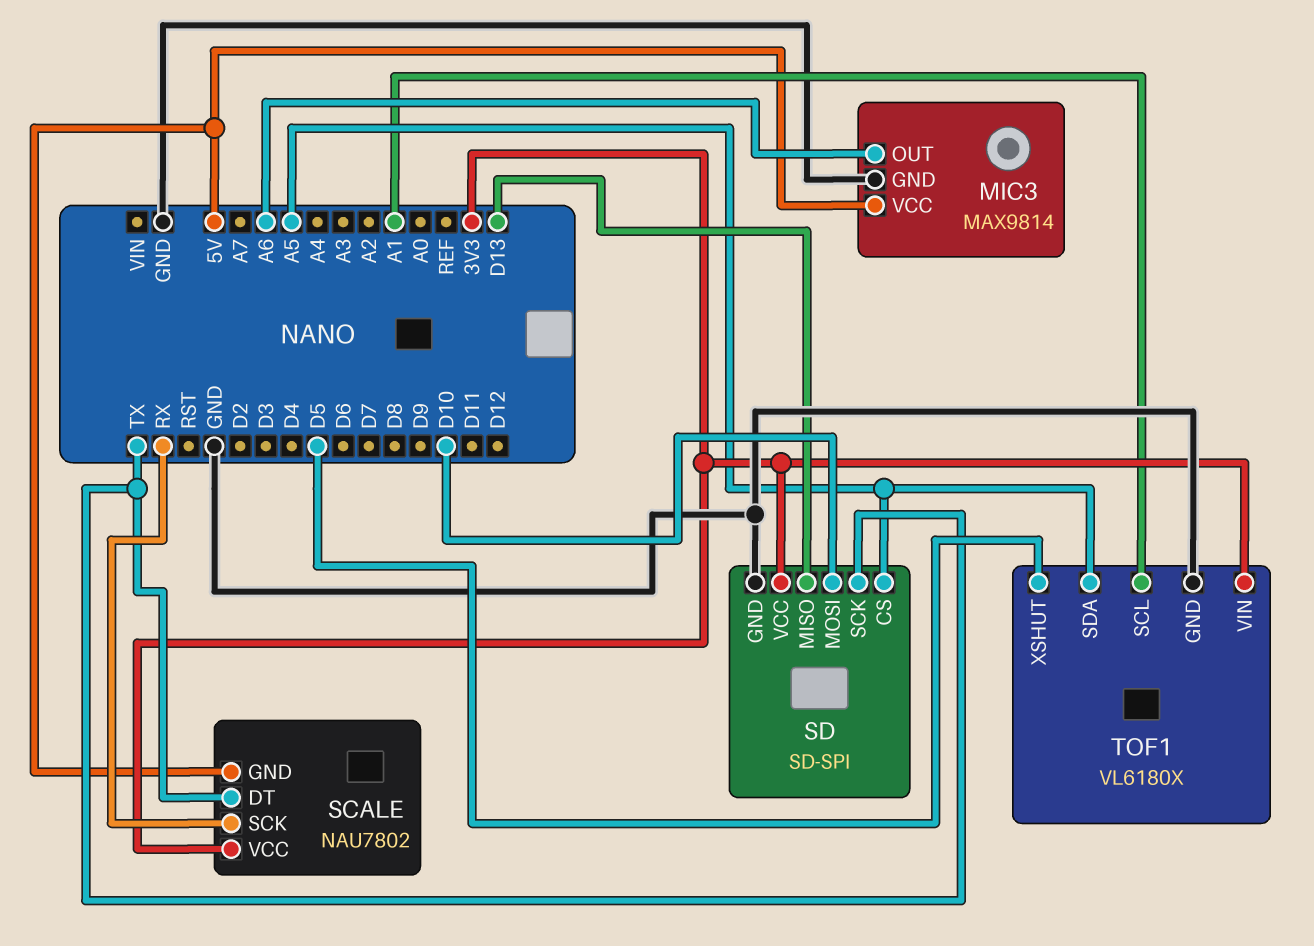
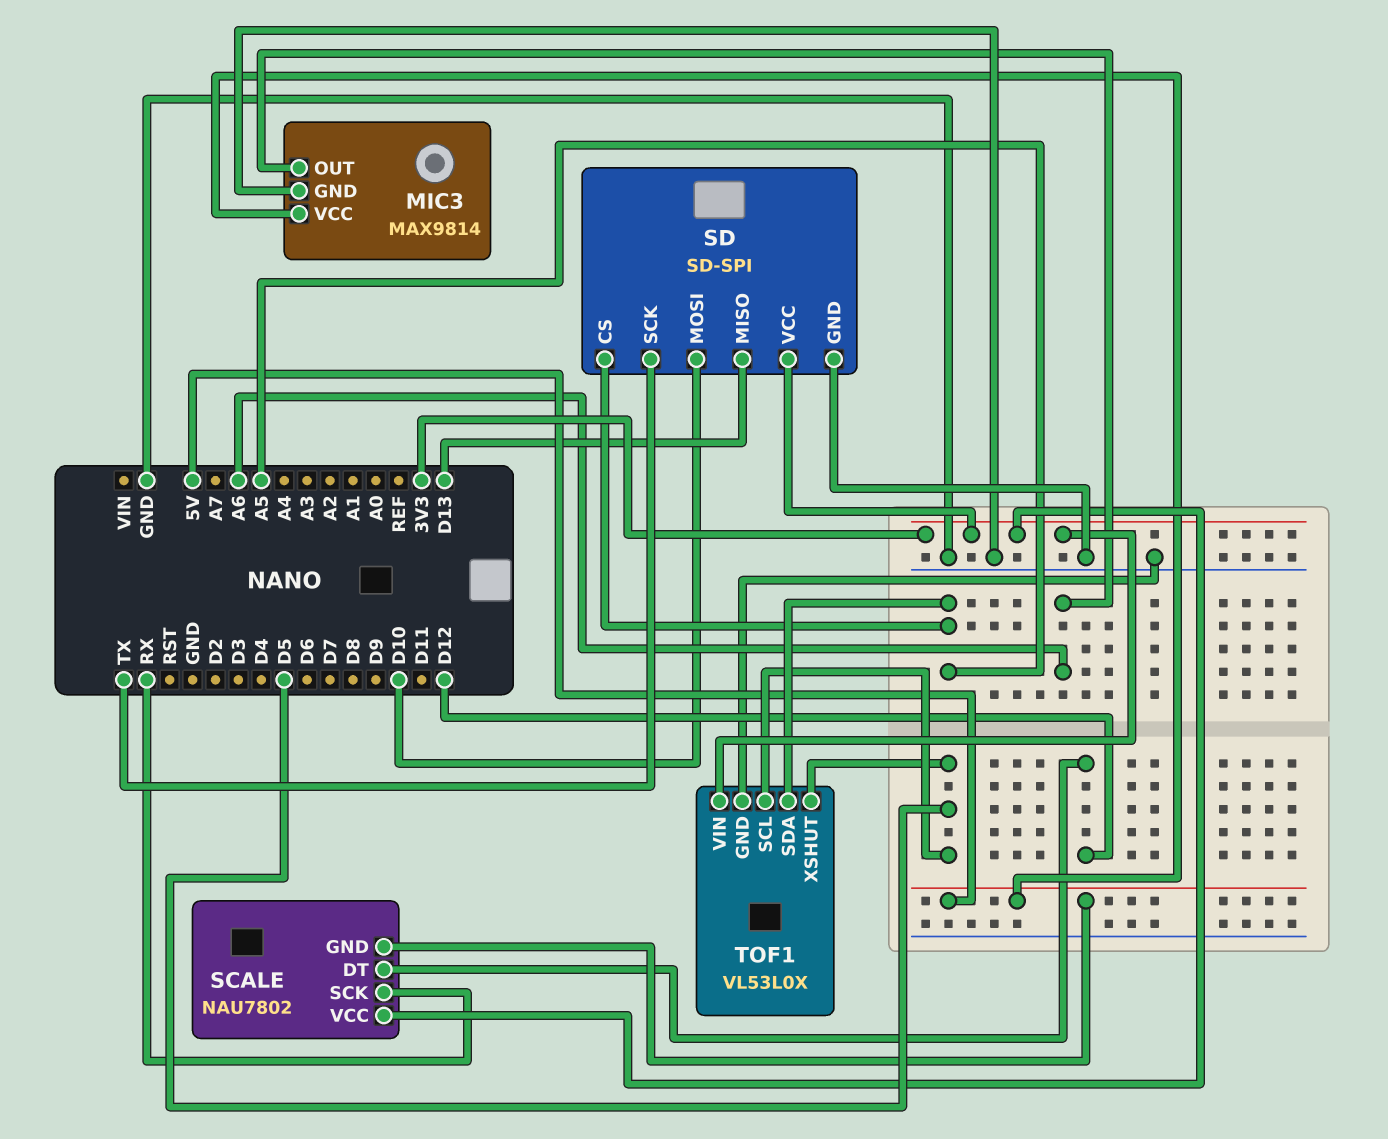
SCALE pin DT: TX -> D12
TOF1: VL6180X -> VL53L0X
TOF1 pin SCL: A1 -> D5

